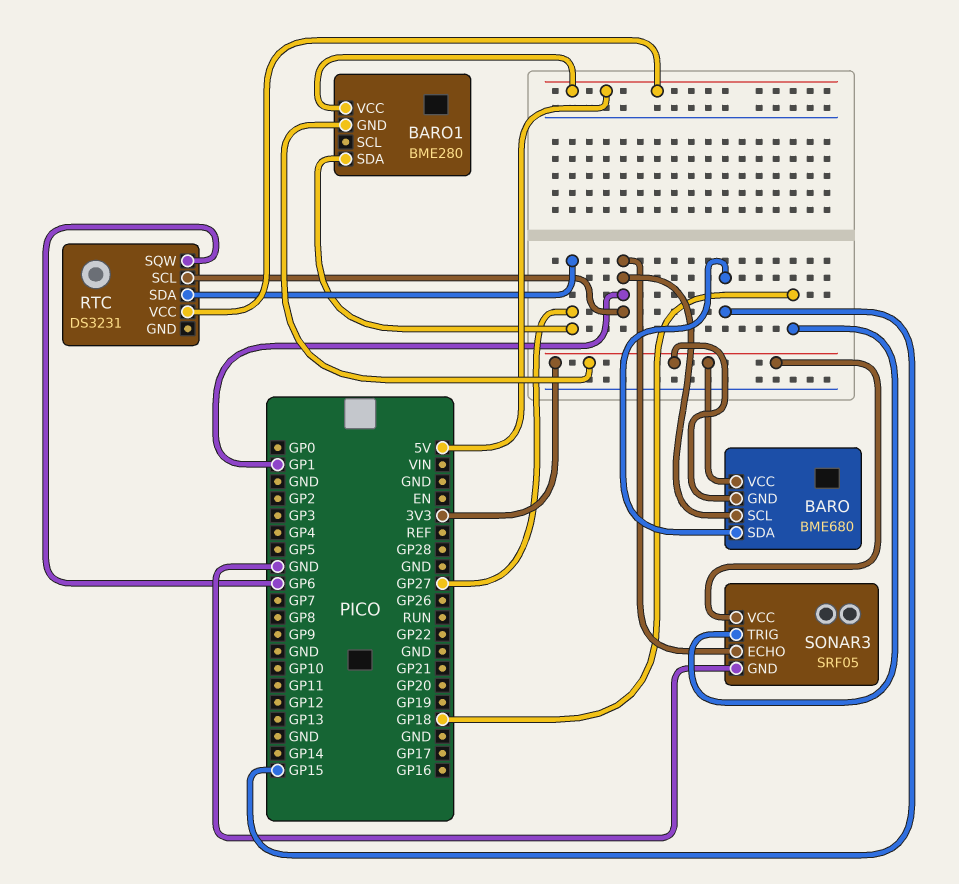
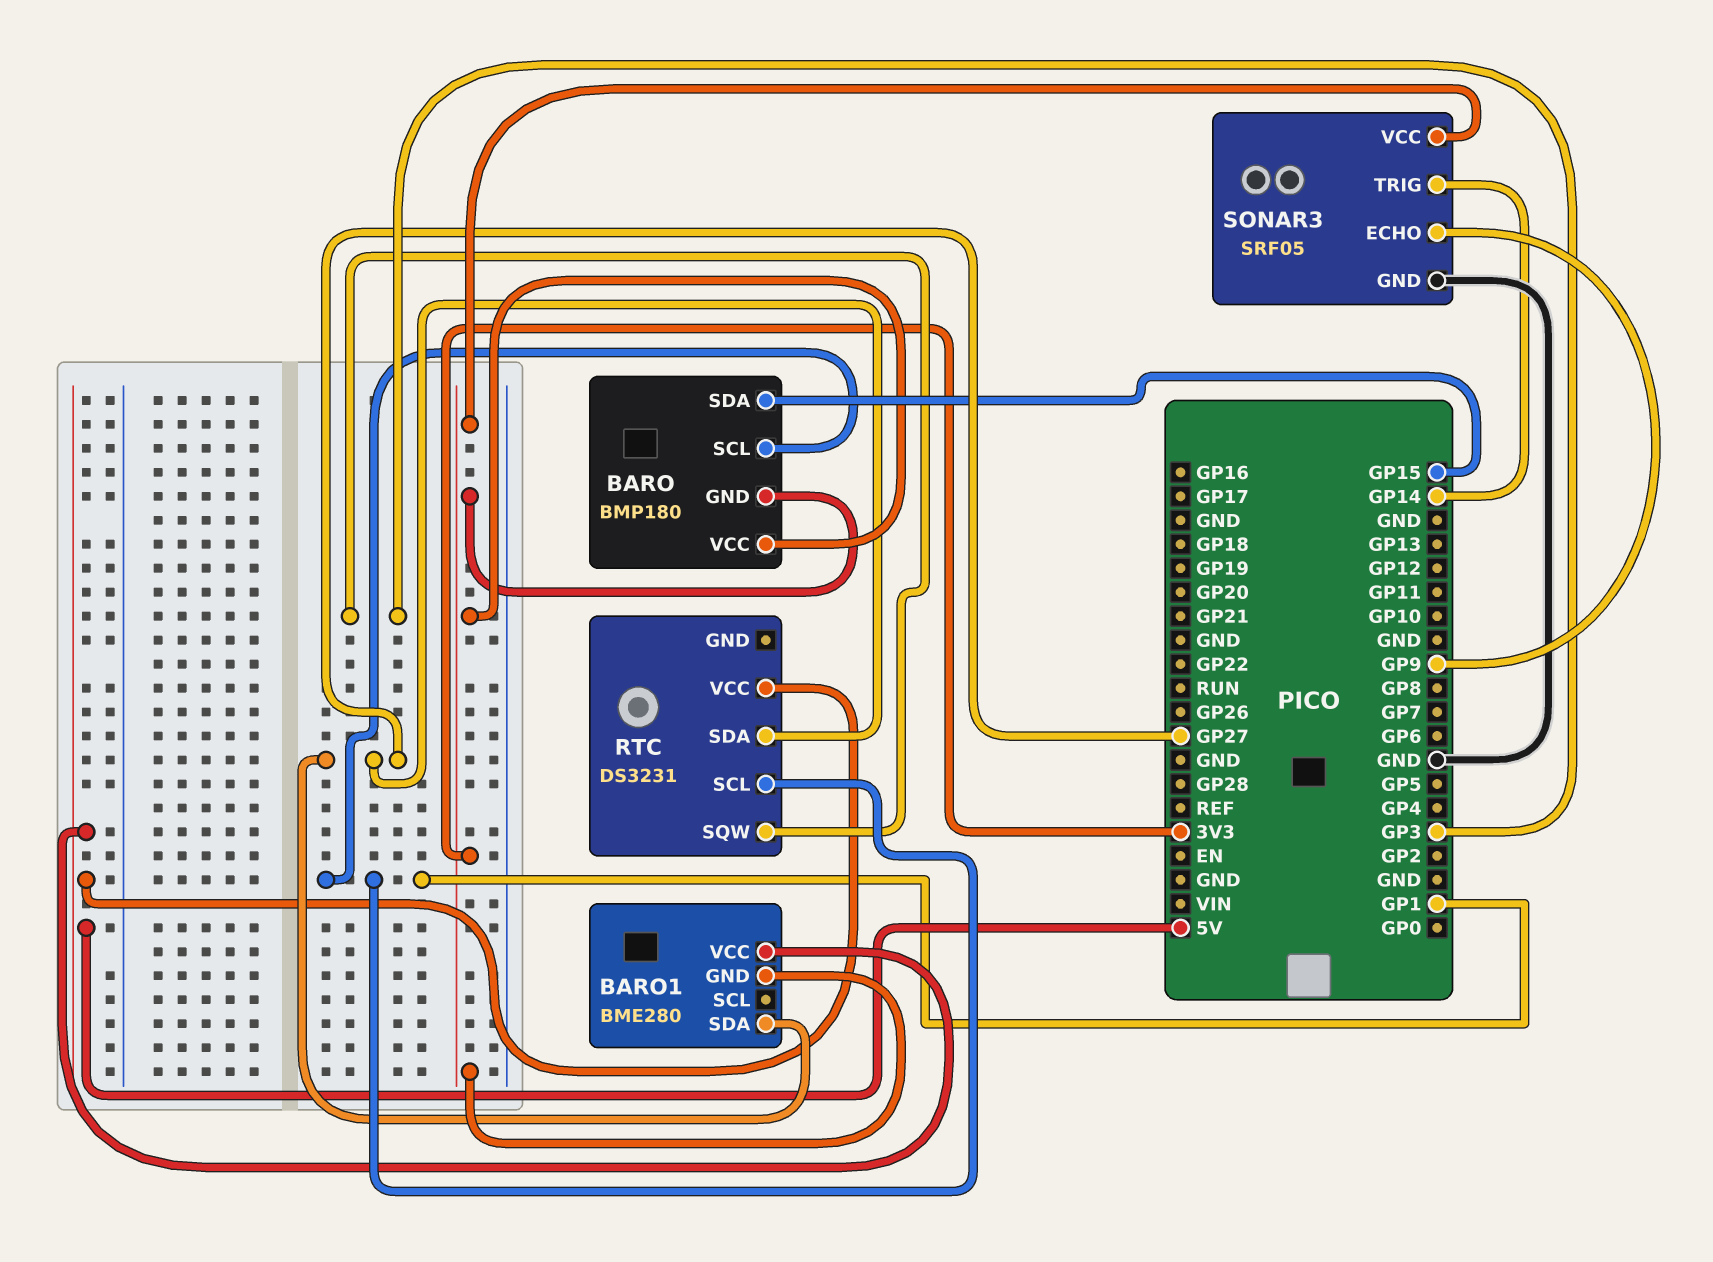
BARO: BME680 -> BMP180
RTC pin SQW: GP6 -> GP3
SONAR3 pin ECHO: GP1 -> GP9
SONAR3 pin TRIG: GP18 -> GP14

